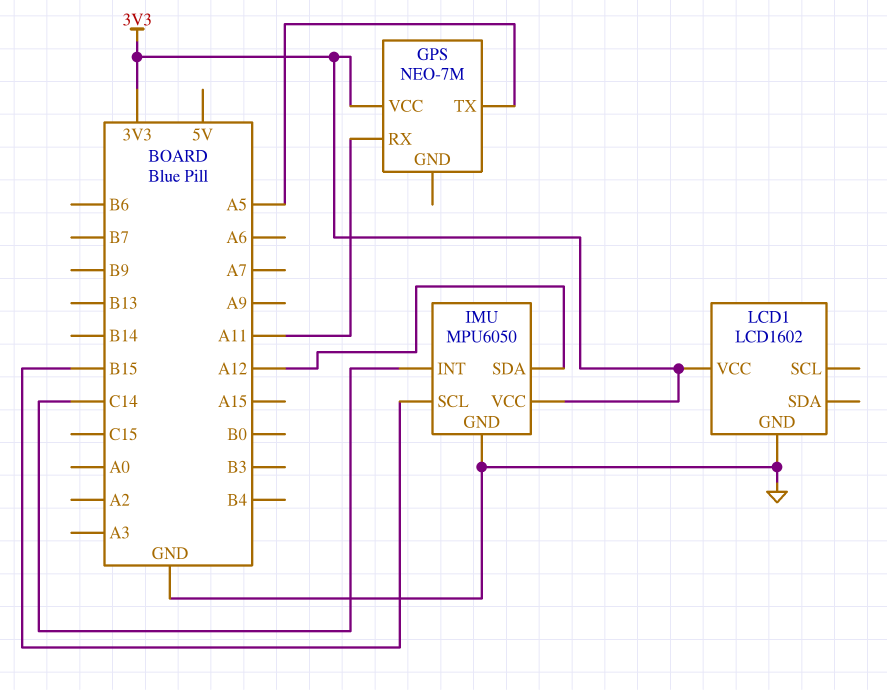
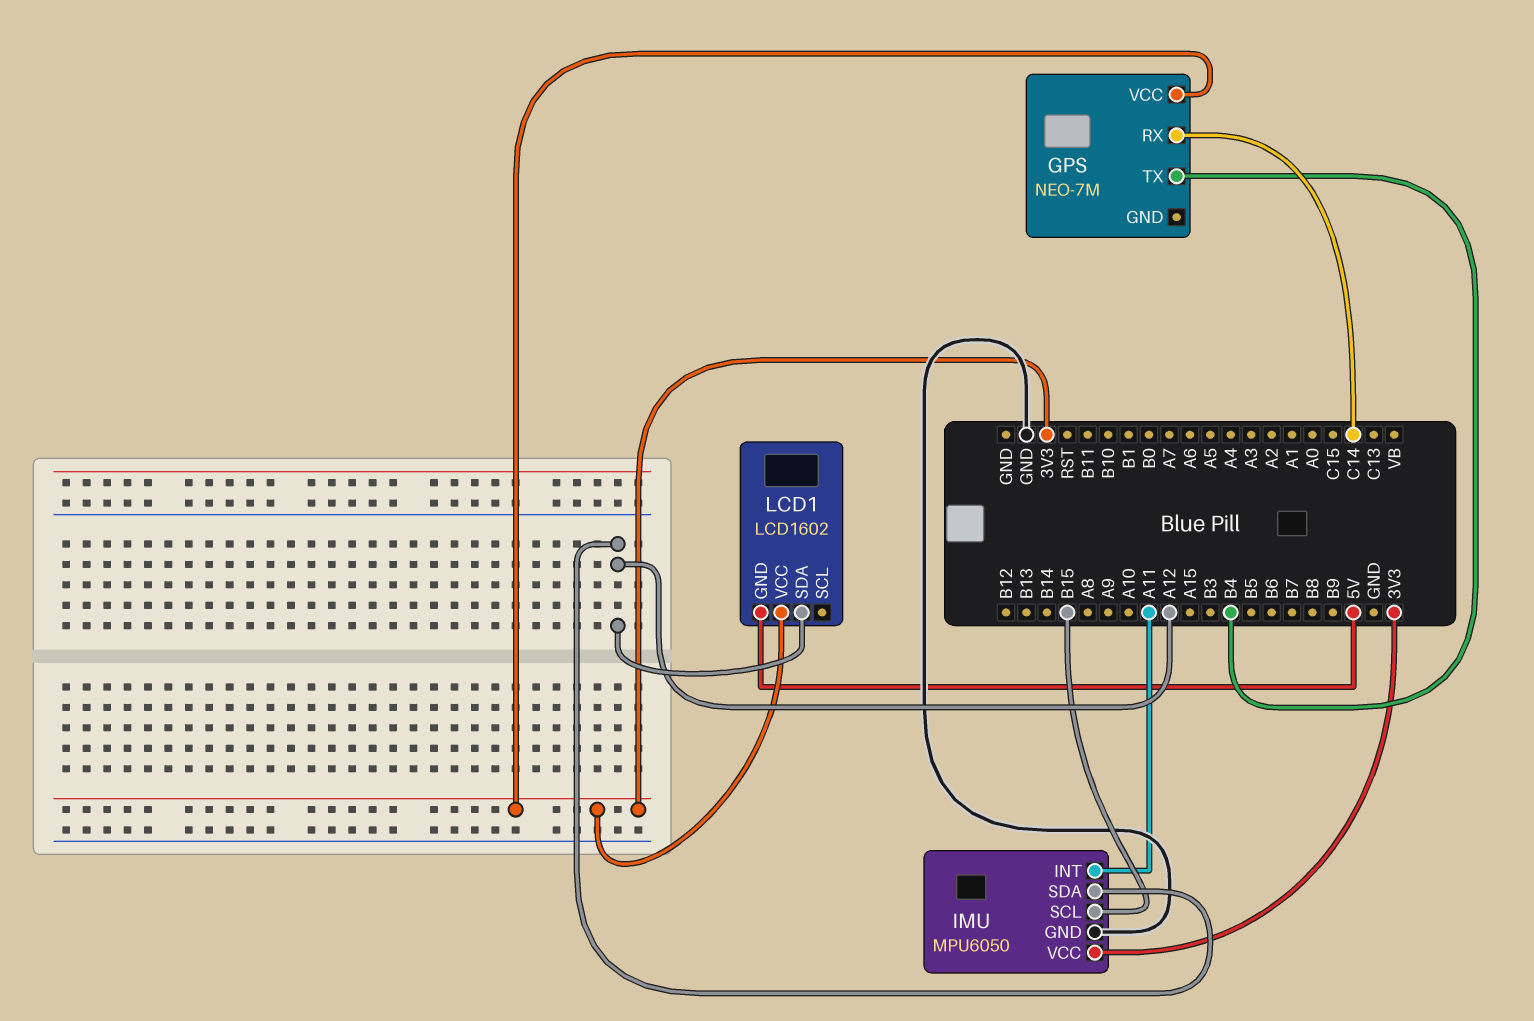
GPS pin RX: A11 -> C14
GPS pin TX: A5 -> B4
IMU pin INT: C14 -> A11
LCD1 pin GND: GND -> 5V
LCD1 pin SDA: none -> A12

